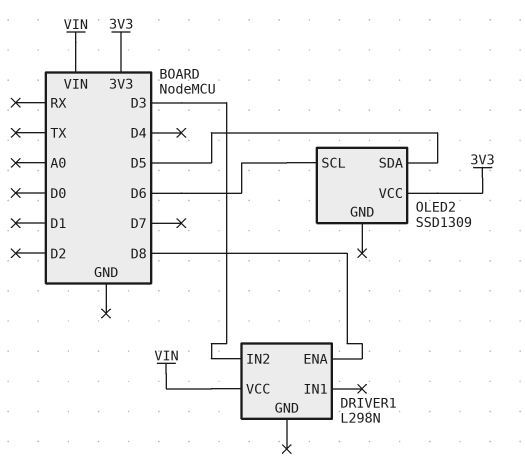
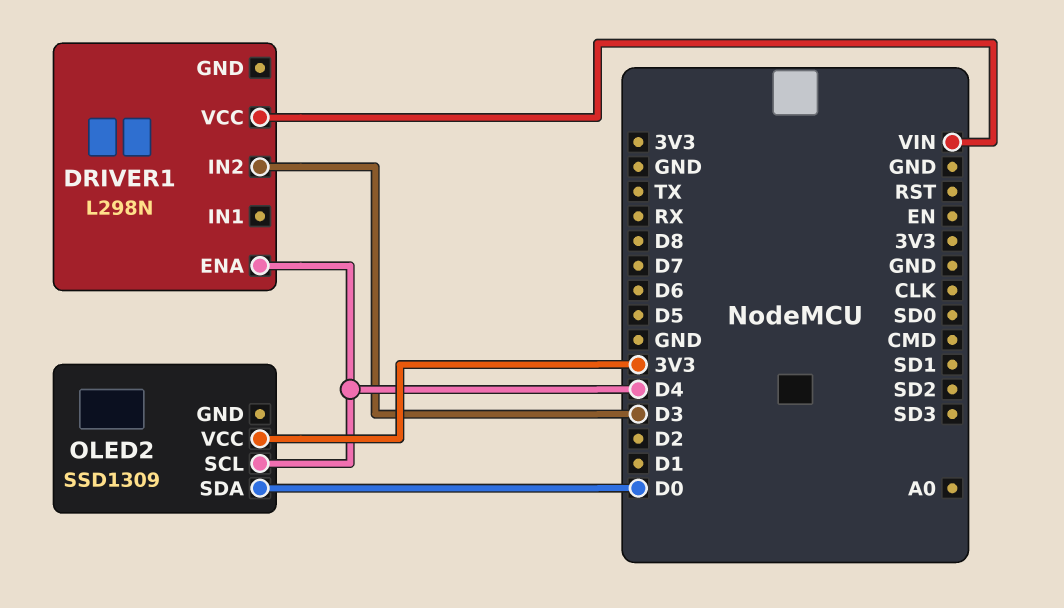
DRIVER1 pin ENA: D8 -> D4
OLED2 pin SCL: D6 -> D4
OLED2 pin SDA: D5 -> D0

